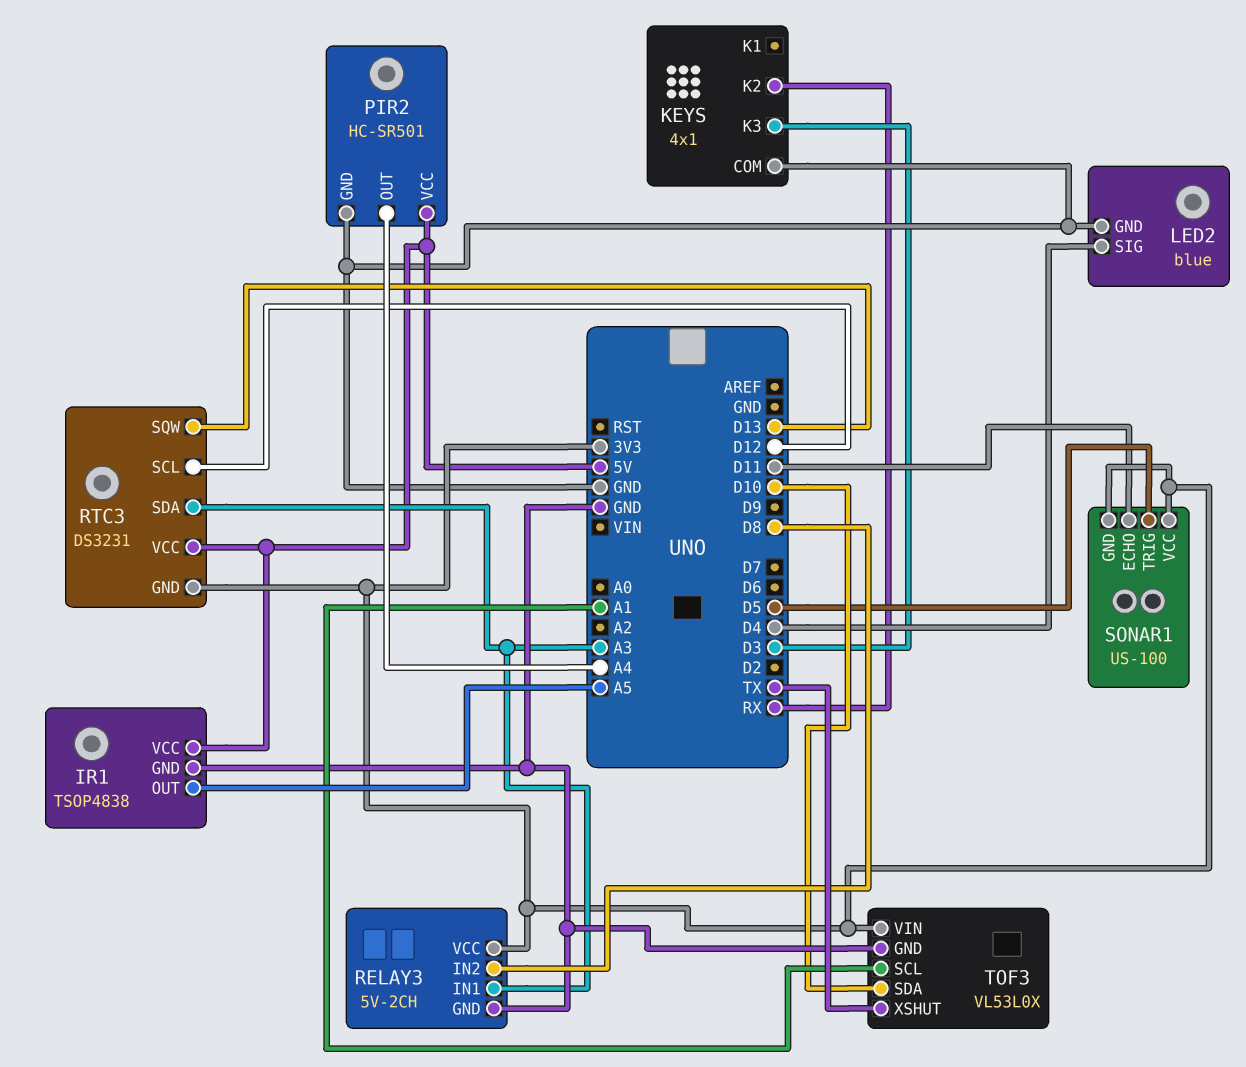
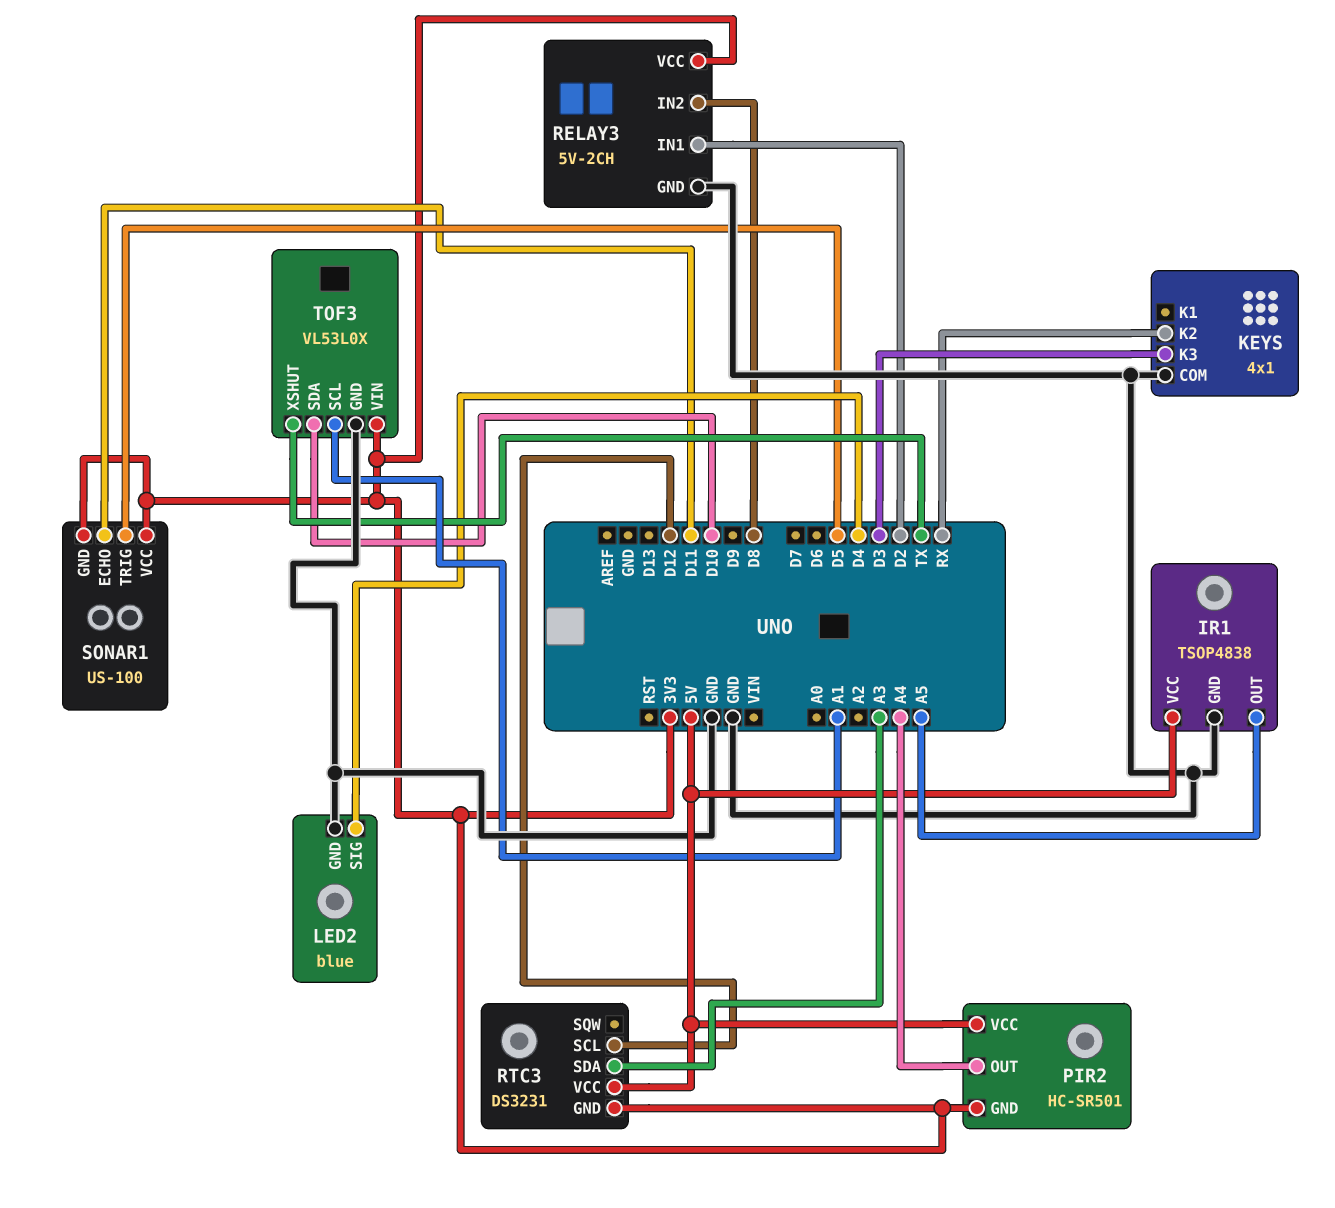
PIR2 pin GND: GND -> 3V3
RELAY3 pin IN1: A3 -> D2
RTC3 pin SQW: D13 -> none

